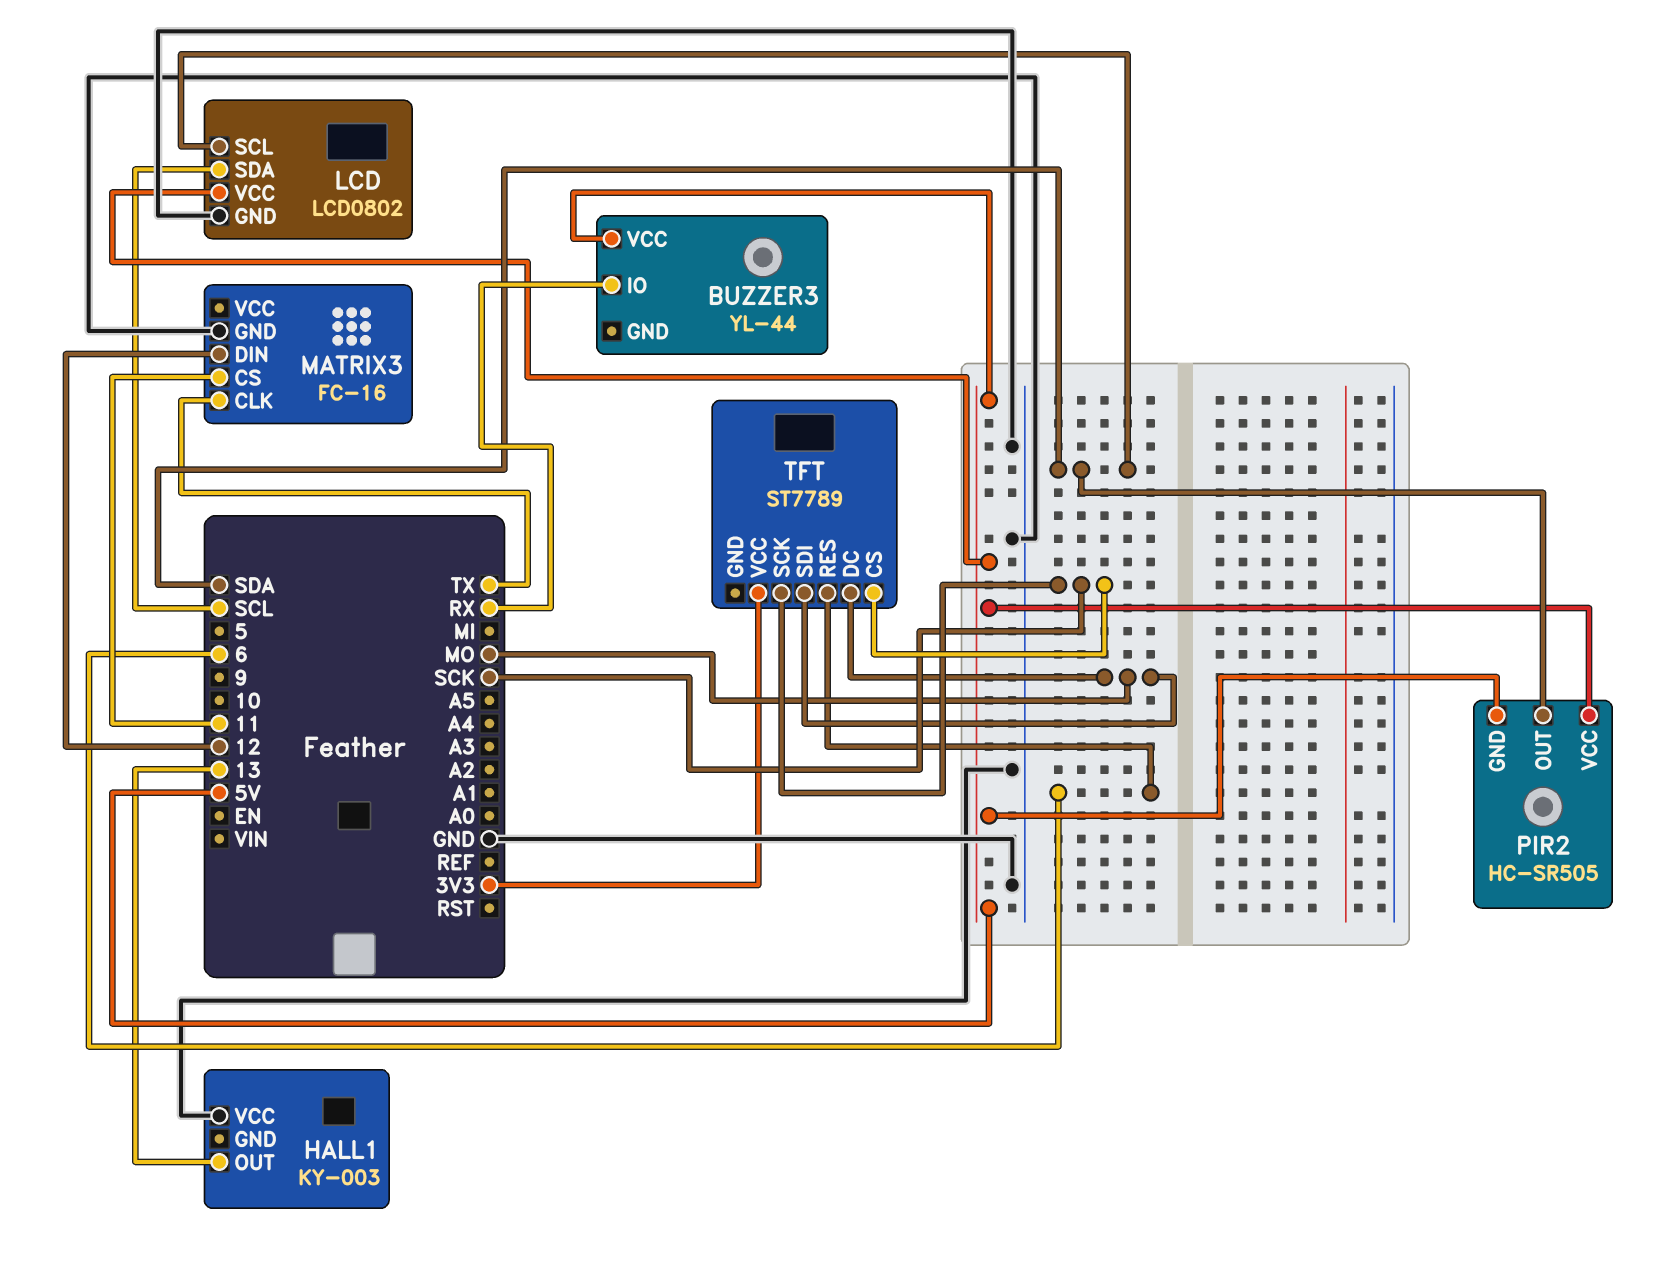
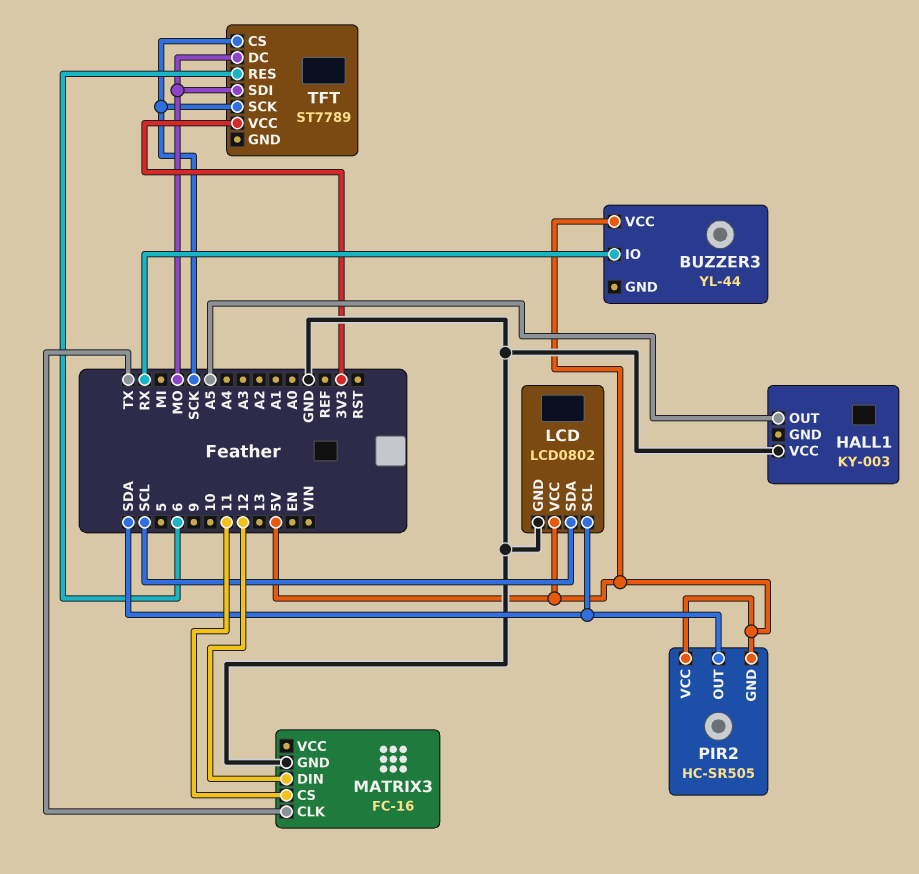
HALL1 pin OUT: 13 -> A5

